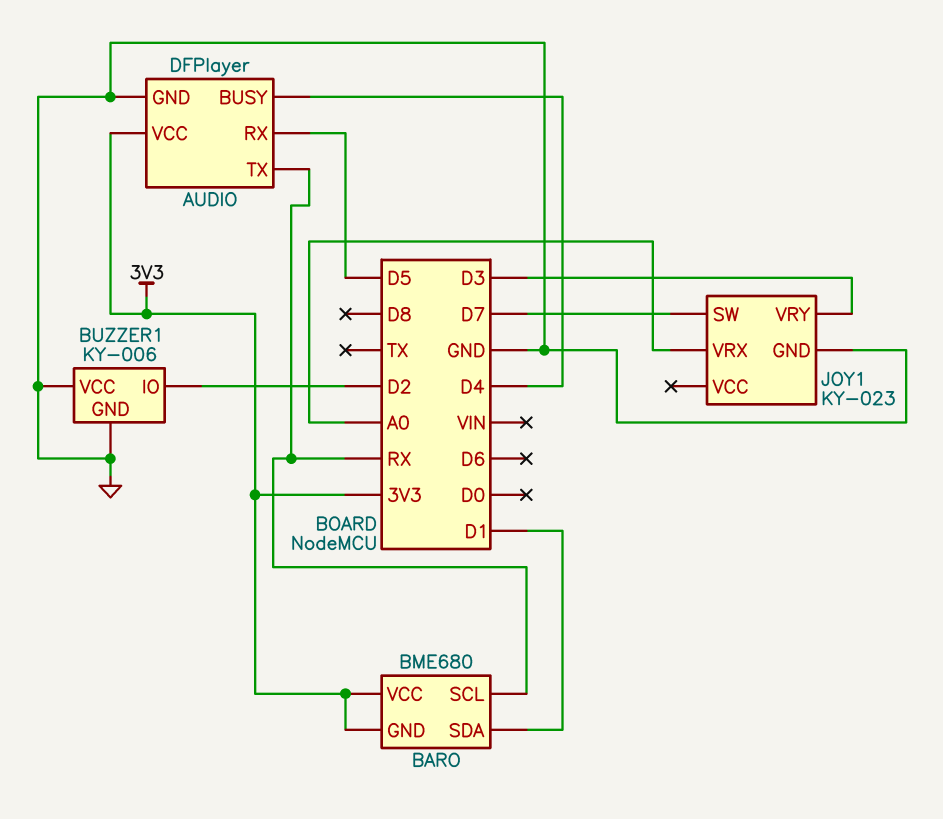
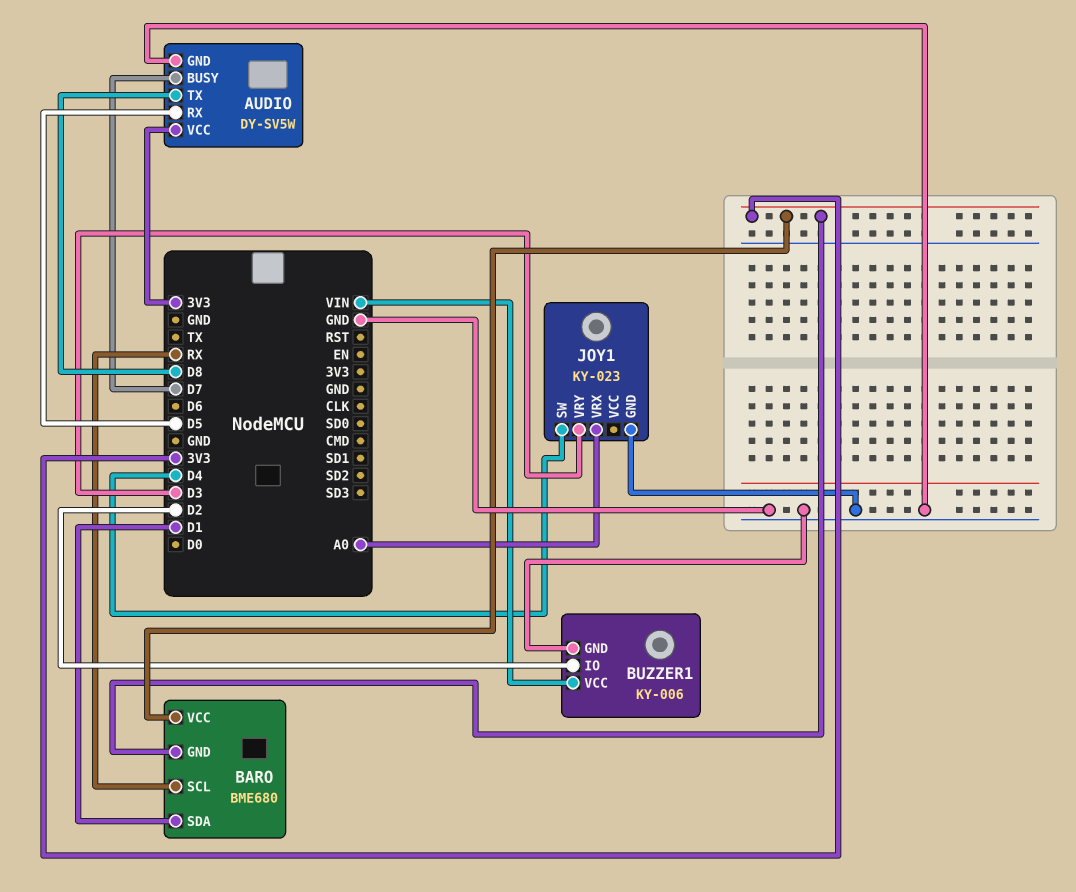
AUDIO: DFPlayer -> DY-SV5W
AUDIO pin BUSY: D4 -> D7
AUDIO pin TX: RX -> D8
BUZZER1 pin VCC: GND -> VIN
JOY1 pin SW: D7 -> D4

